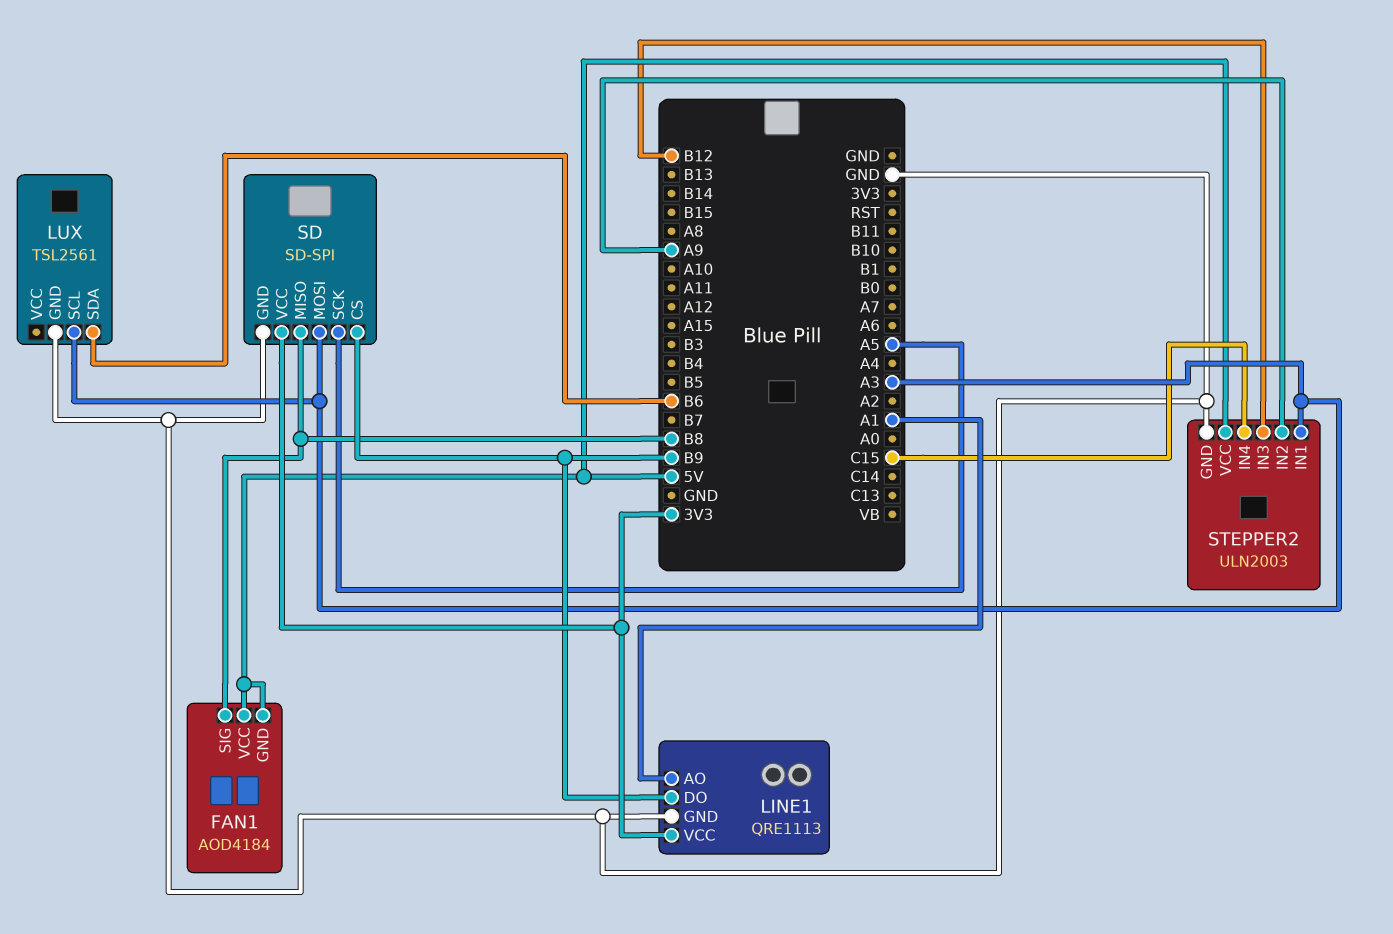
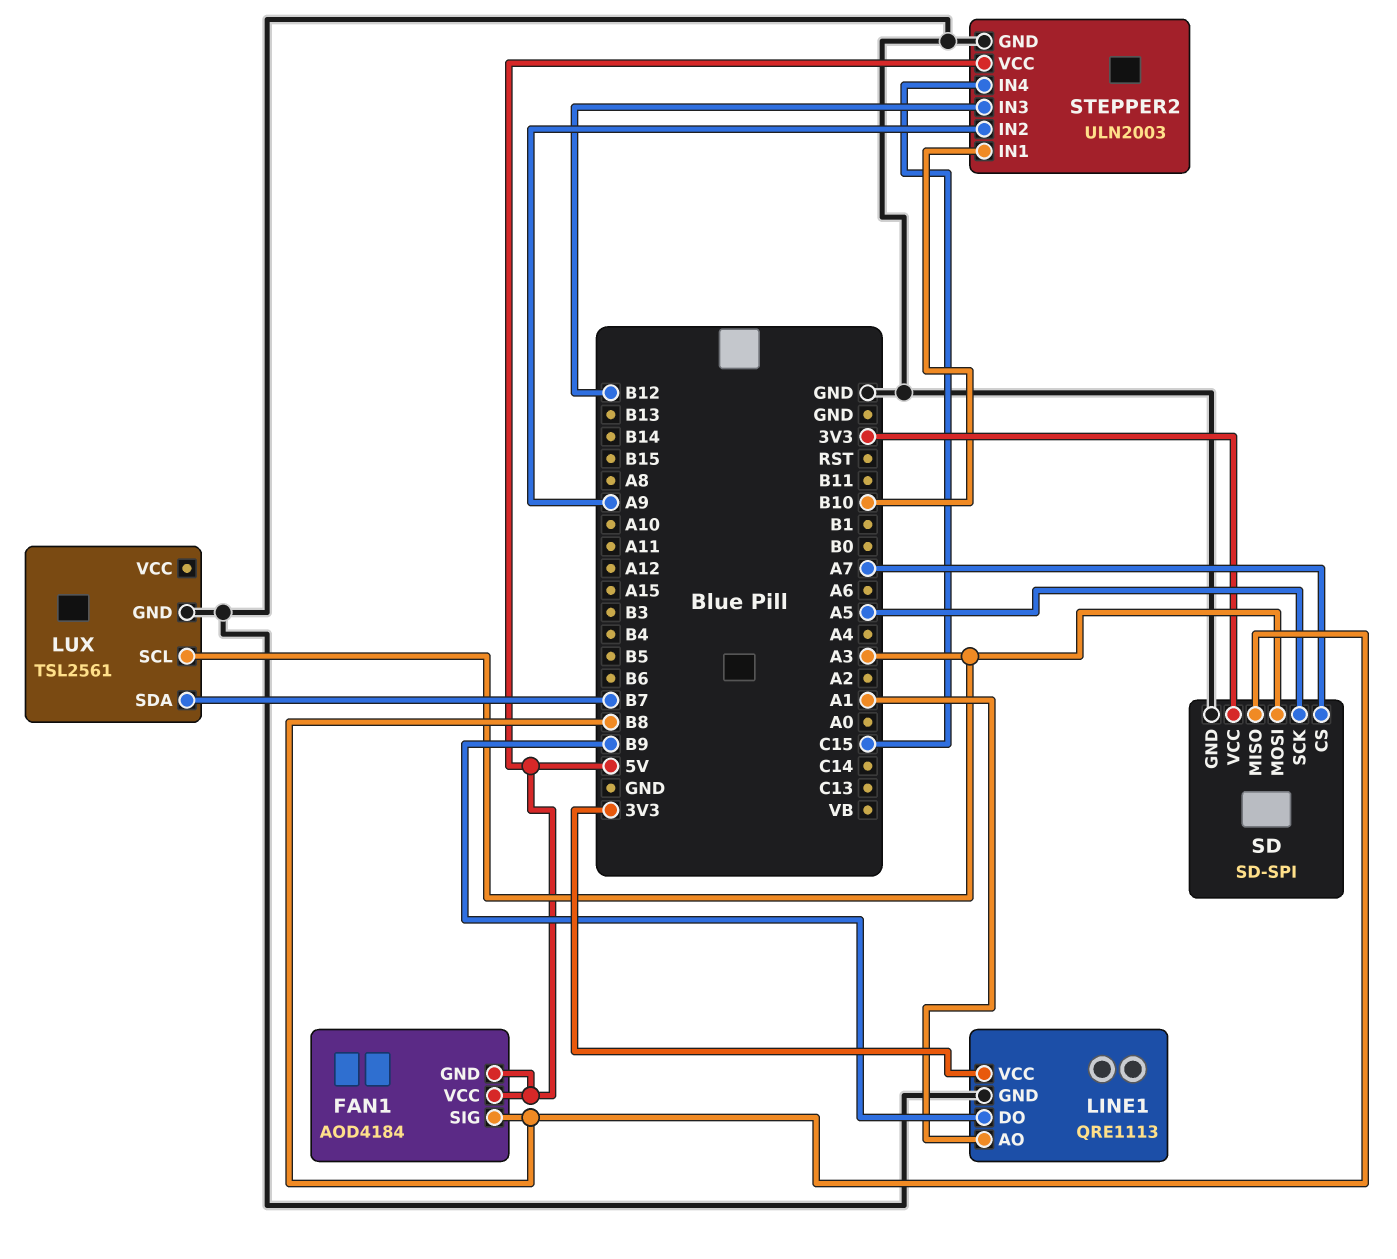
LUX pin SDA: B6 -> B7
SD pin CS: B9 -> A7
STEPPER2 pin IN1: A3 -> B10

